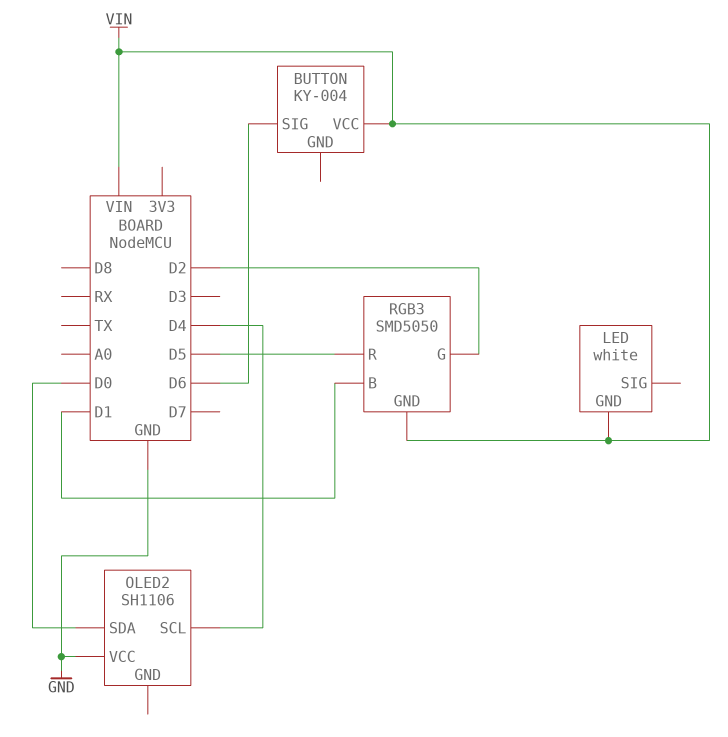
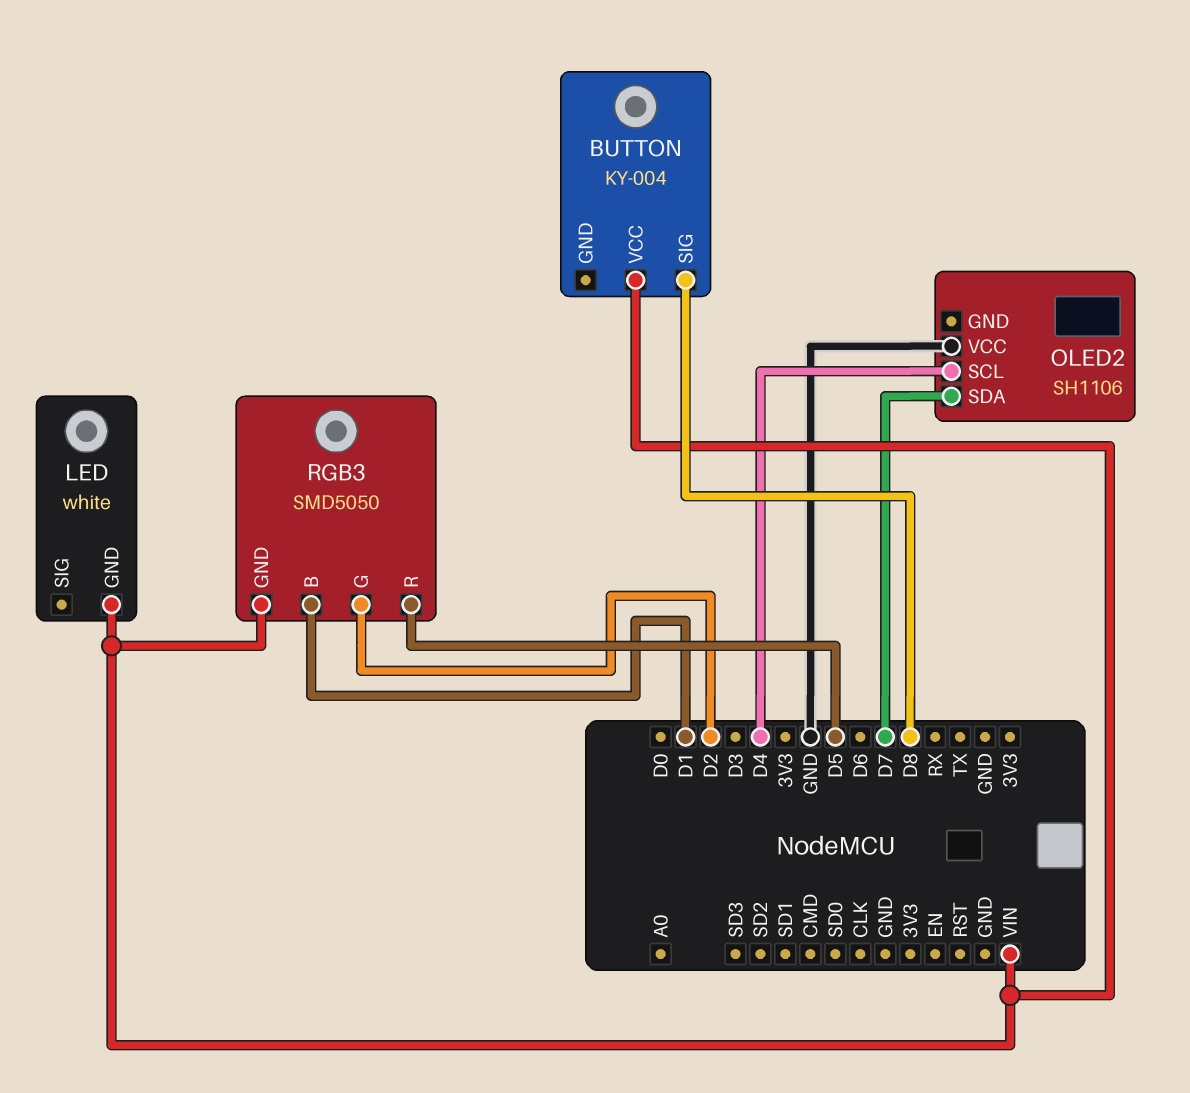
BUTTON pin SIG: D6 -> D8
OLED2 pin SDA: D0 -> D7

